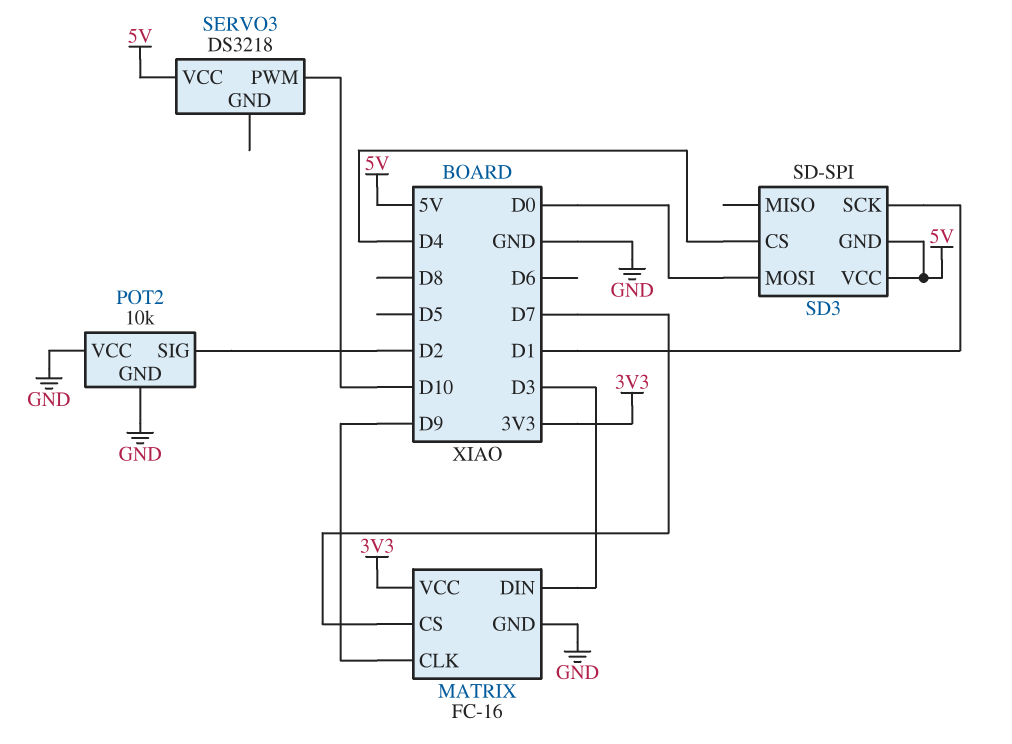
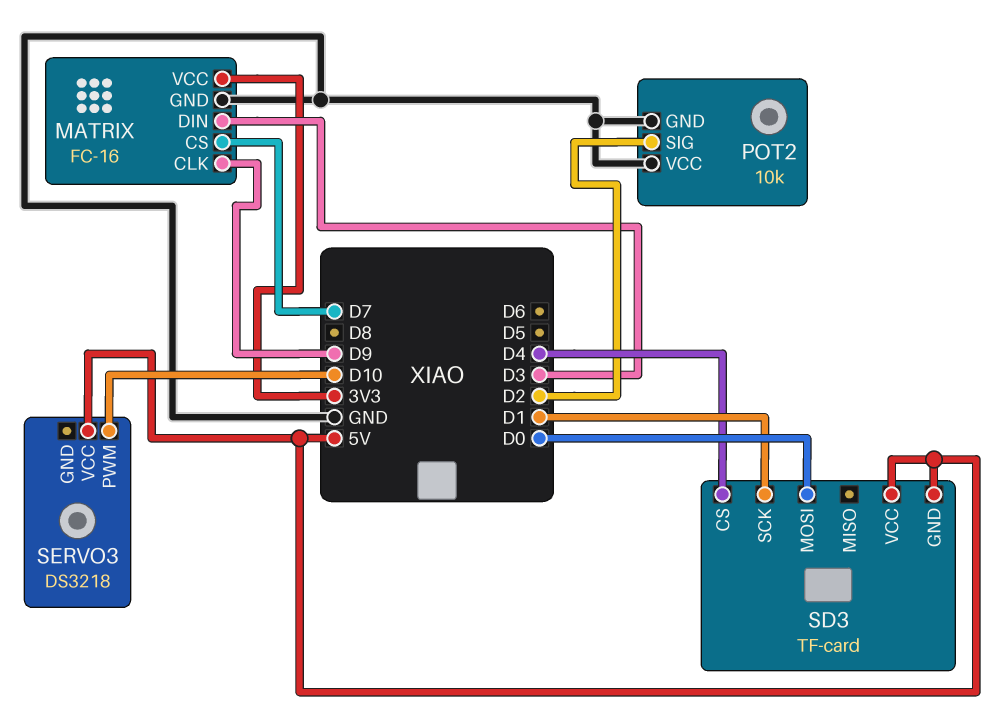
SD3: SD-SPI -> TF-card

